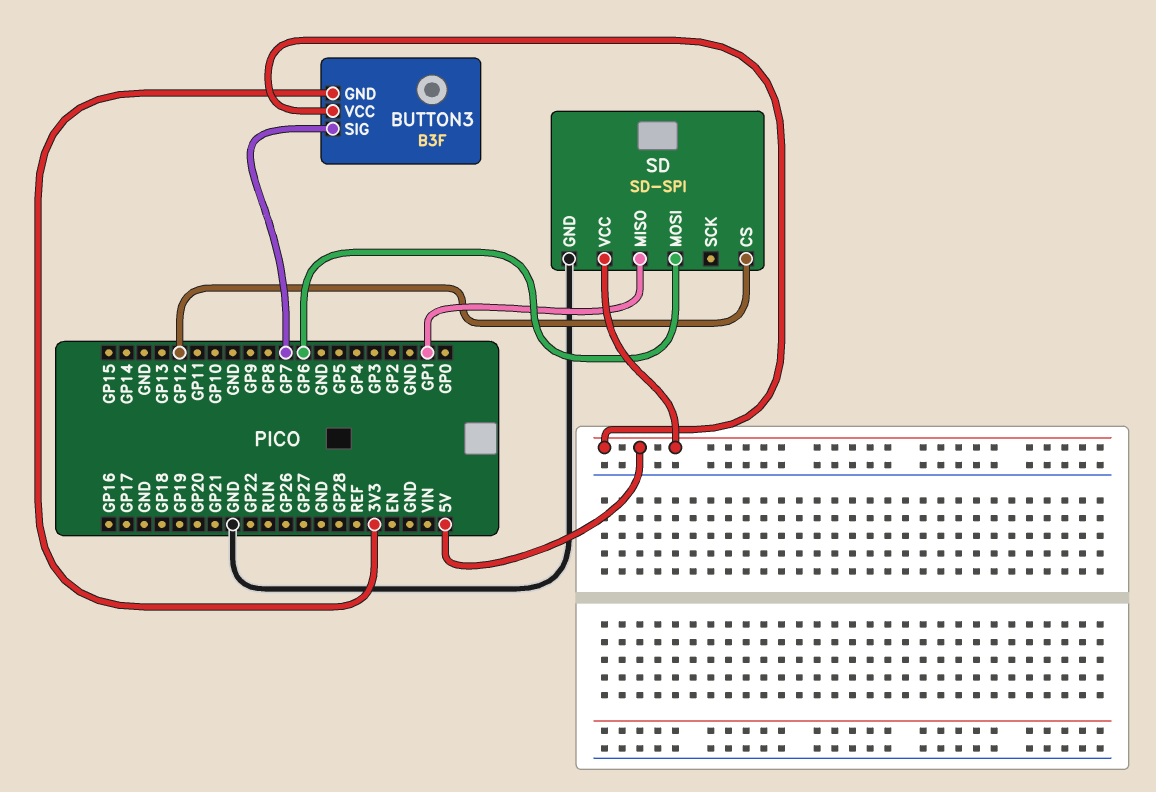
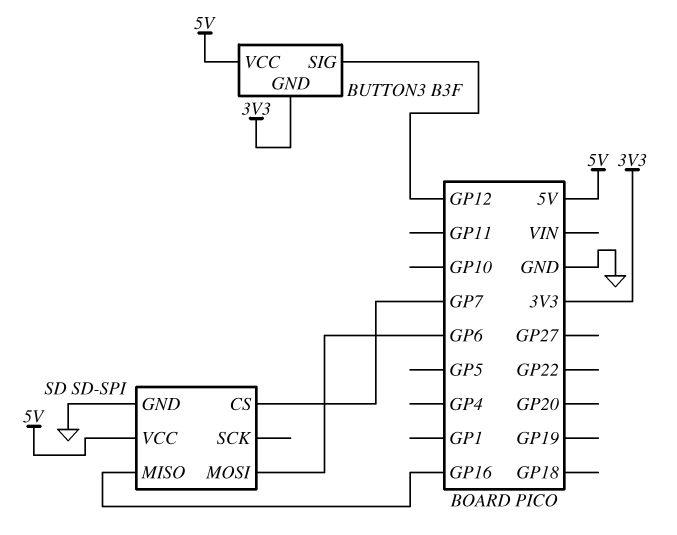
BUTTON3 pin SIG: GP7 -> GP12
SD pin CS: GP12 -> GP7
SD pin MISO: GP1 -> GP16

